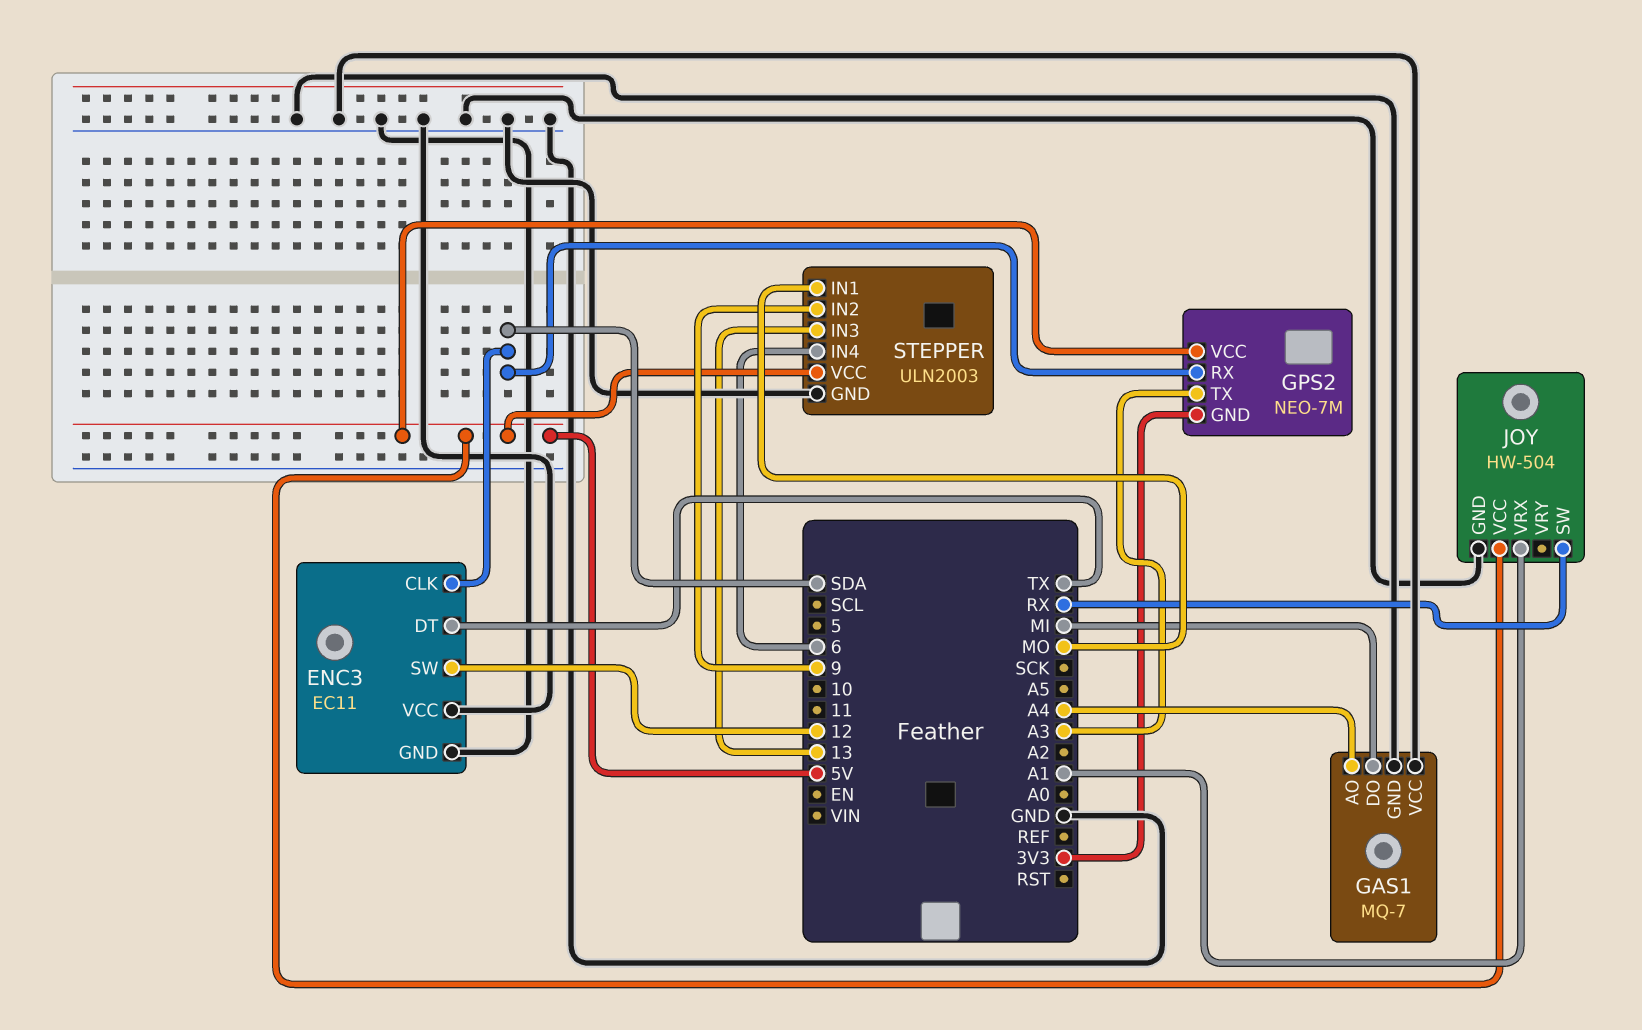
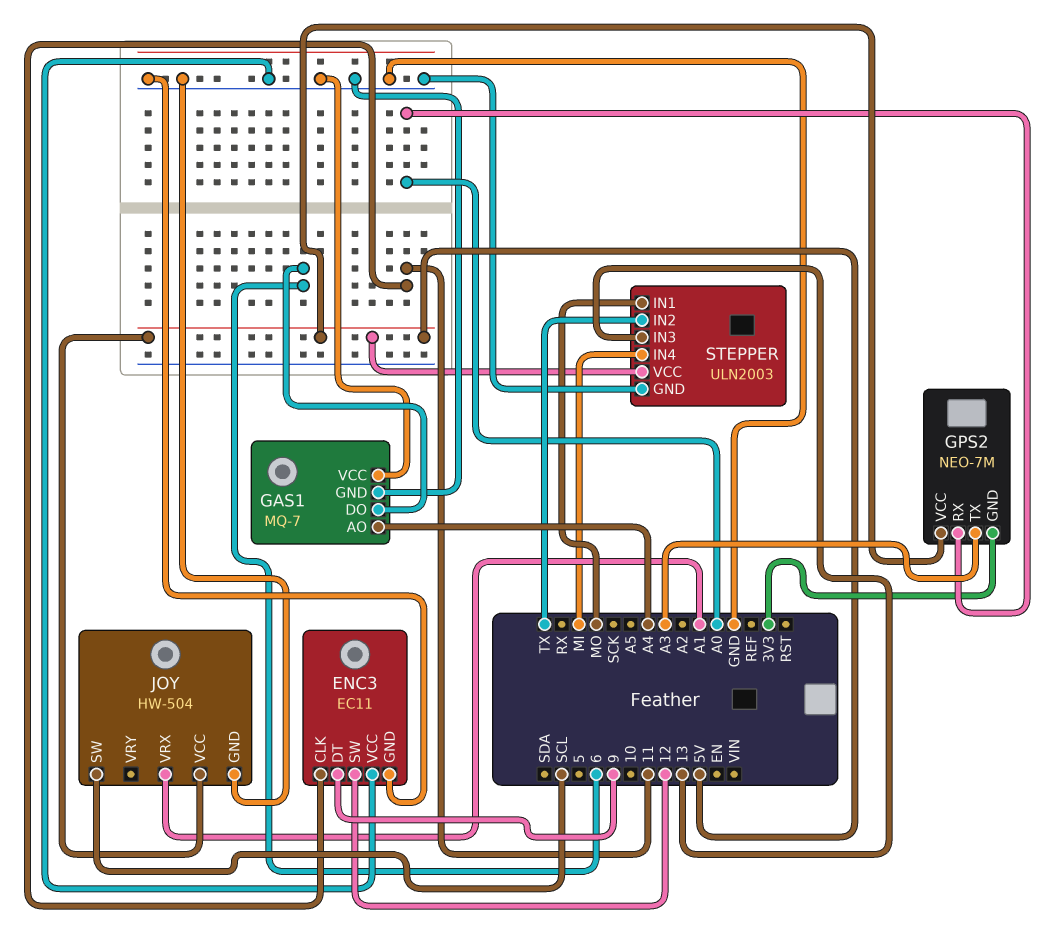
ENC3 pin CLK: SDA -> 11
ENC3 pin DT: TX -> 9
GAS1 pin DO: MI -> 6
GPS2 pin RX: SDA -> A0
JOY pin SW: RX -> SCL
STEPPER pin IN2: 9 -> TX
STEPPER pin IN4: 6 -> MI

